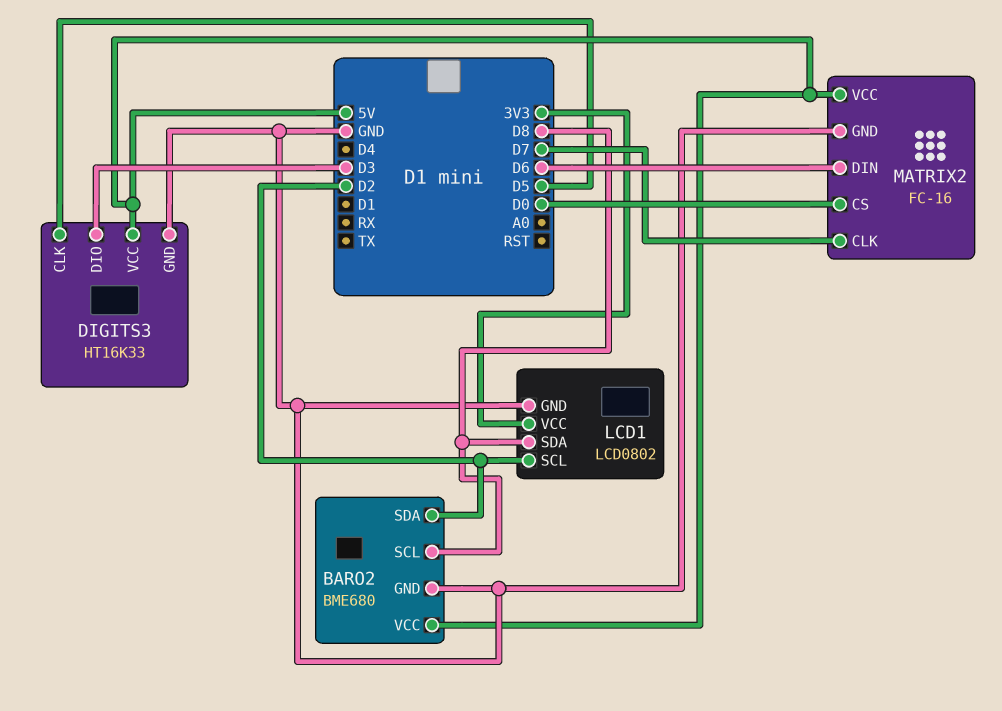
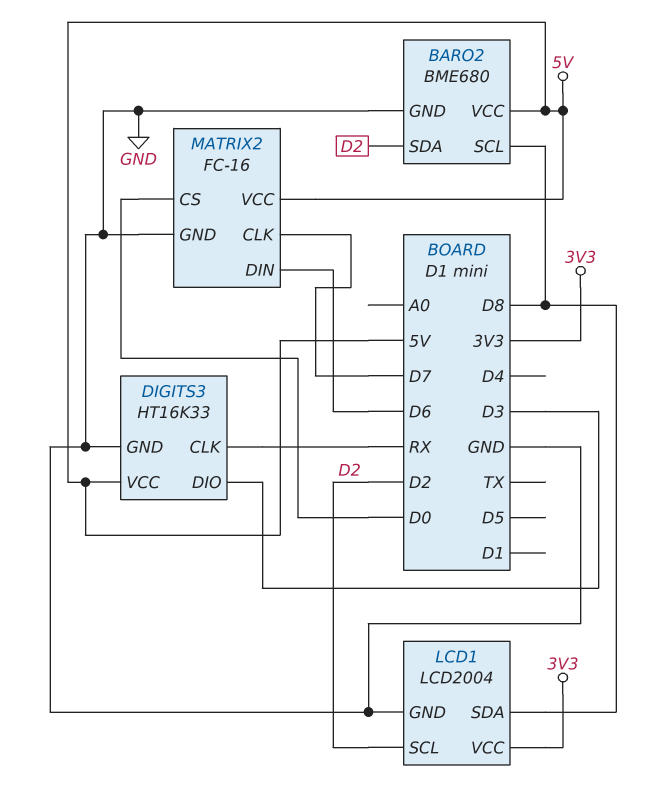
DIGITS3 pin CLK: D5 -> RX
LCD1: LCD0802 -> LCD2004

